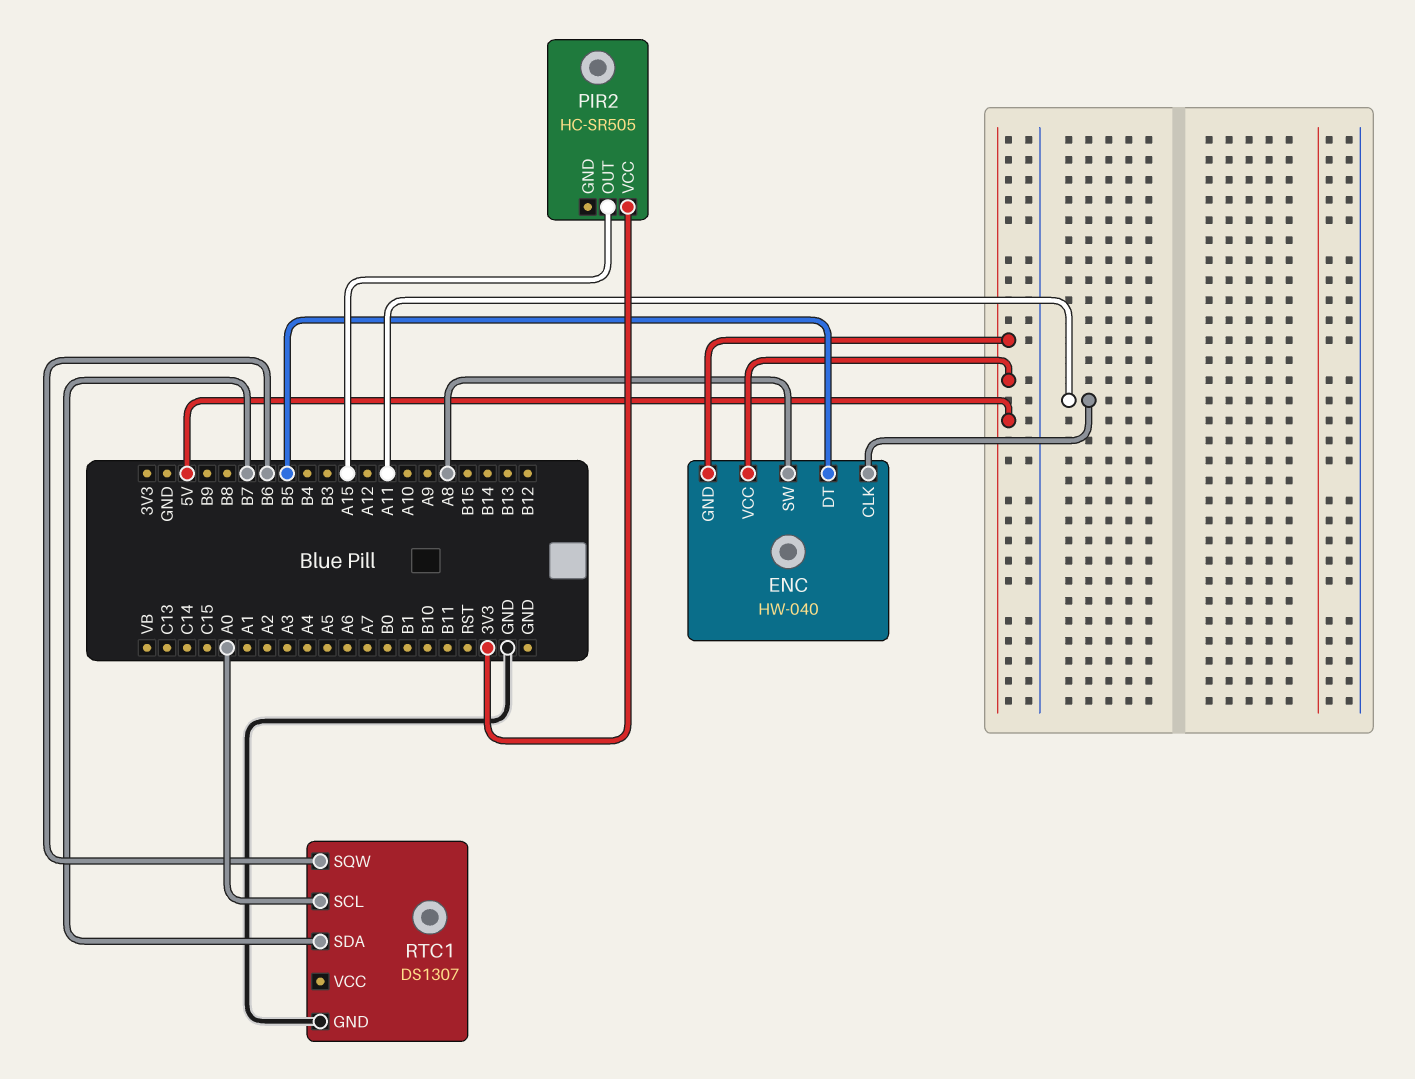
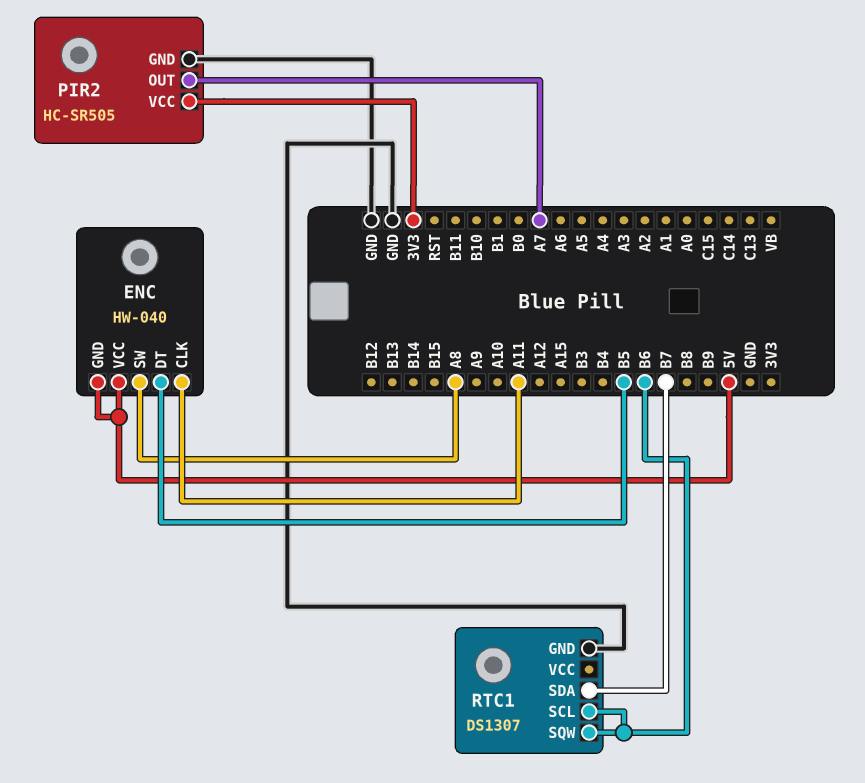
PIR2 pin GND: none -> GND
PIR2 pin OUT: A15 -> A7
RTC1 pin SCL: A0 -> B6

